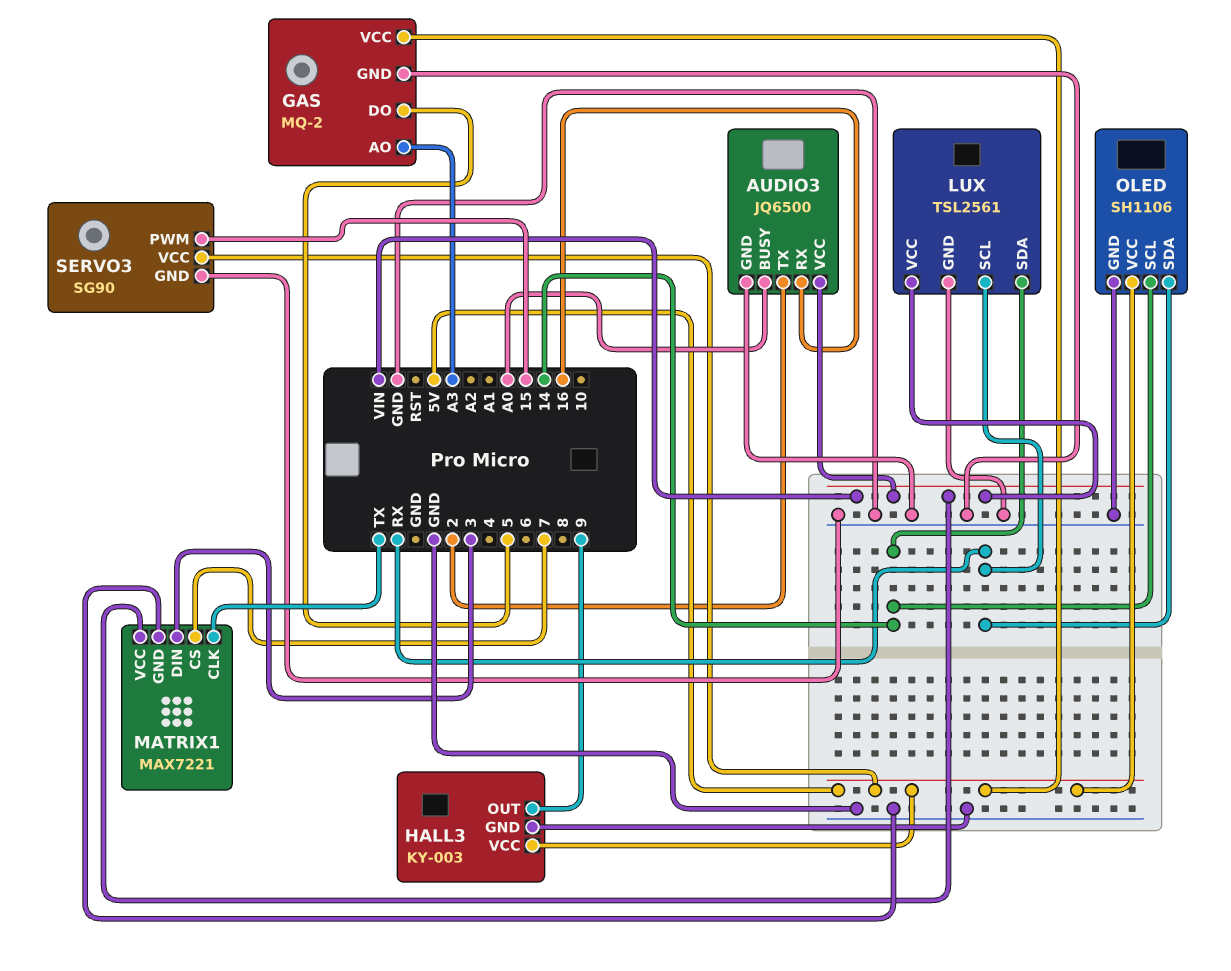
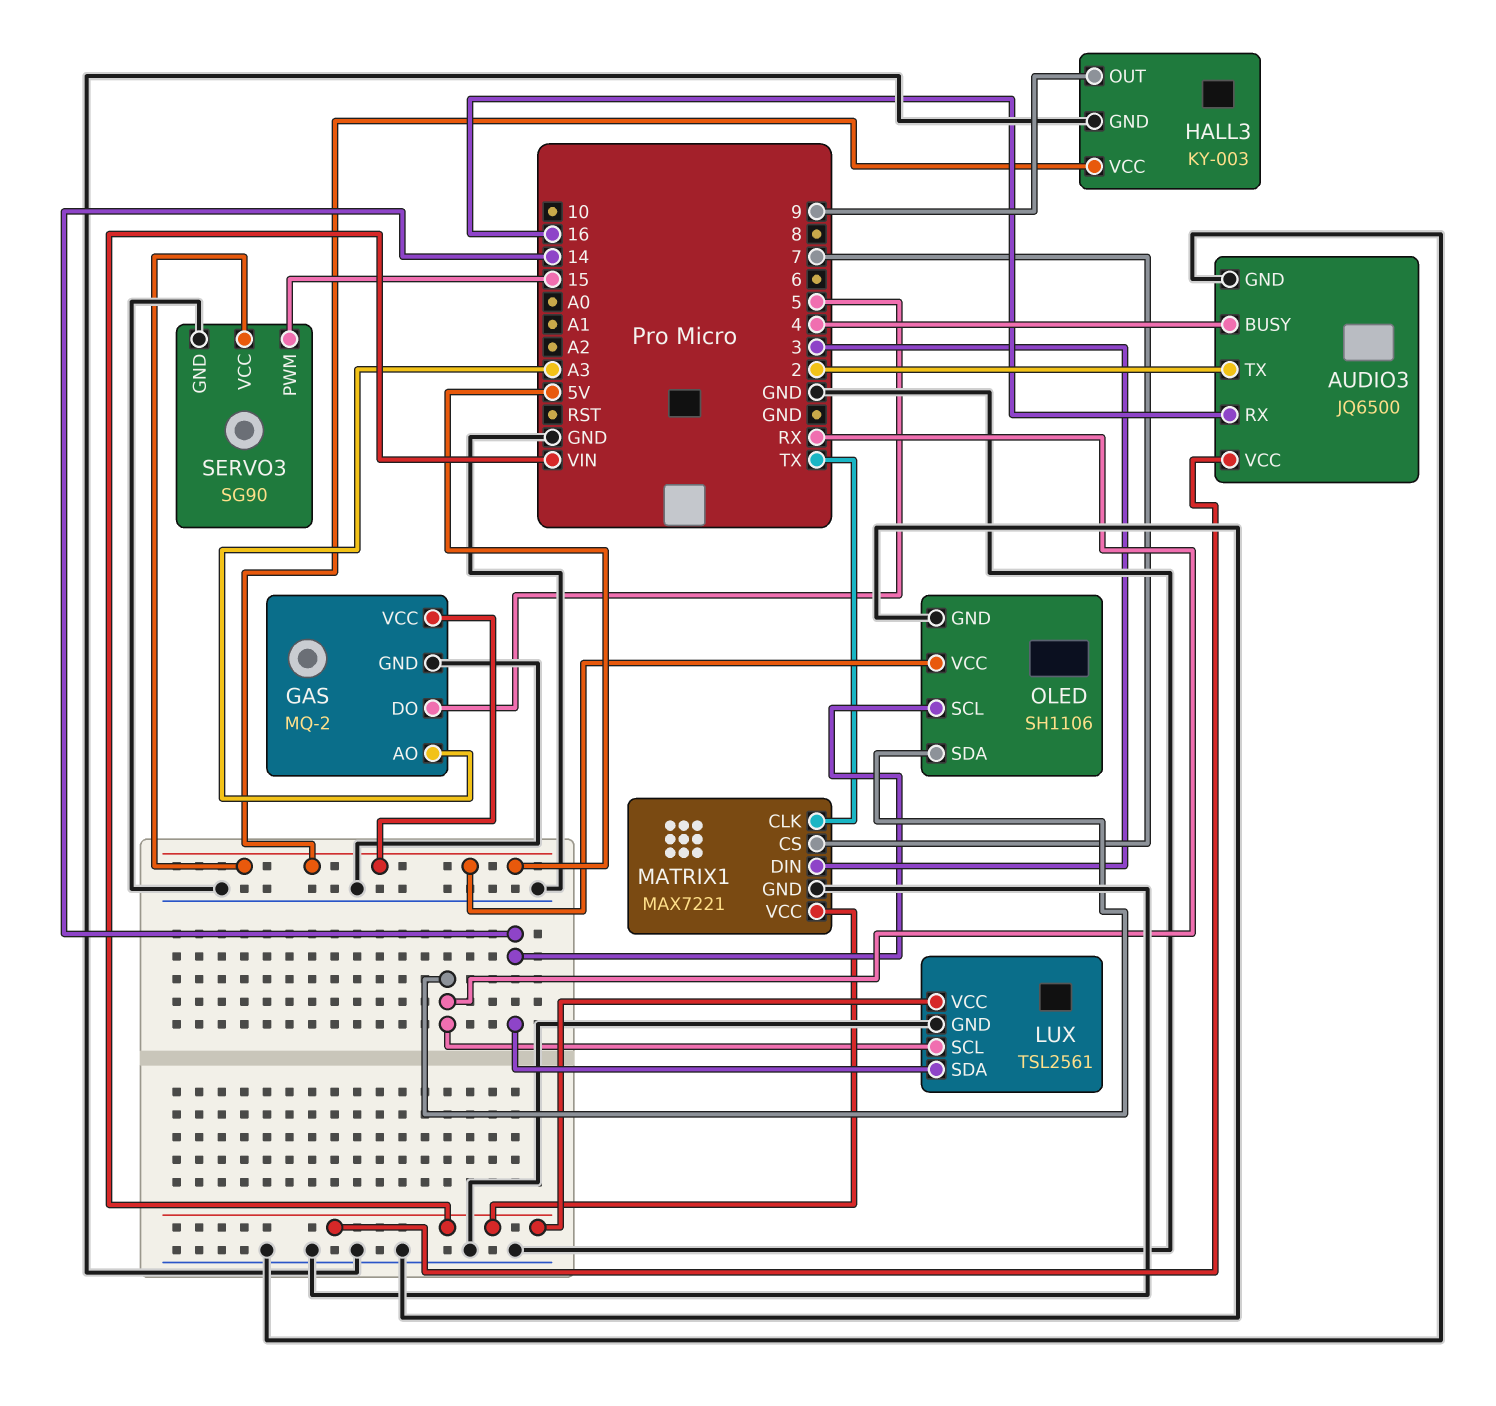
AUDIO3 pin BUSY: A0 -> 4

